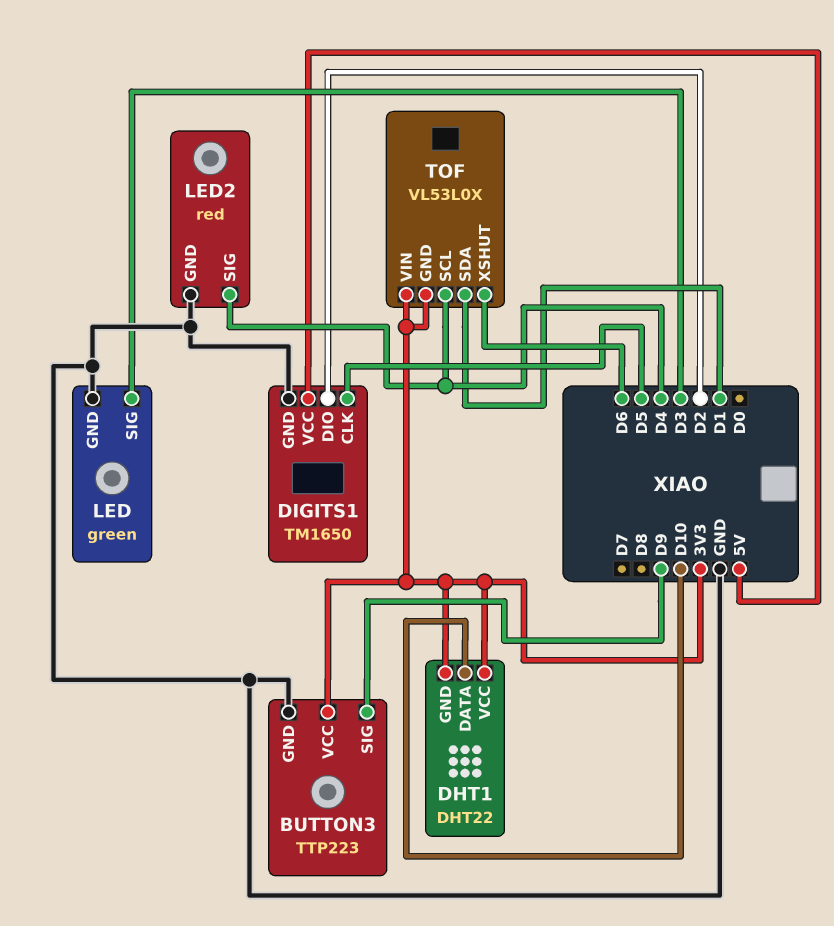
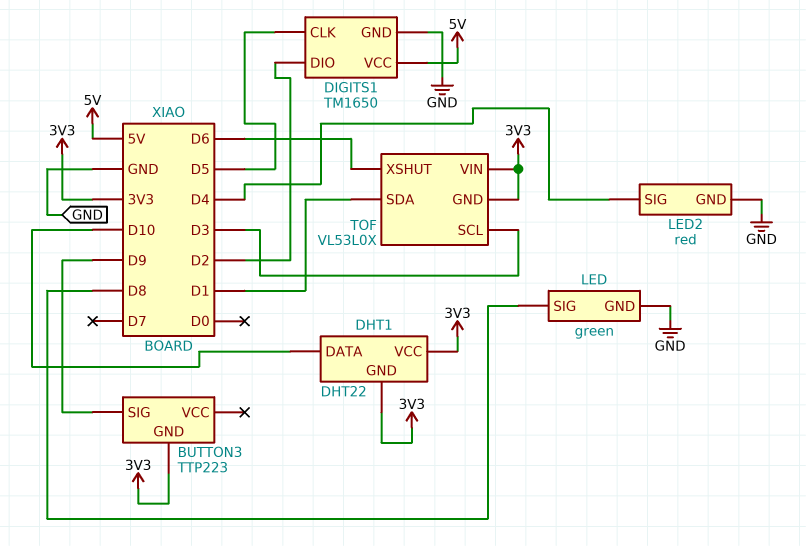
BUTTON3 pin GND: GND -> 3V3
BUTTON3 pin VCC: 3V3 -> none
LED pin SIG: D3 -> D8
TOF pin SCL: D4 -> D3

